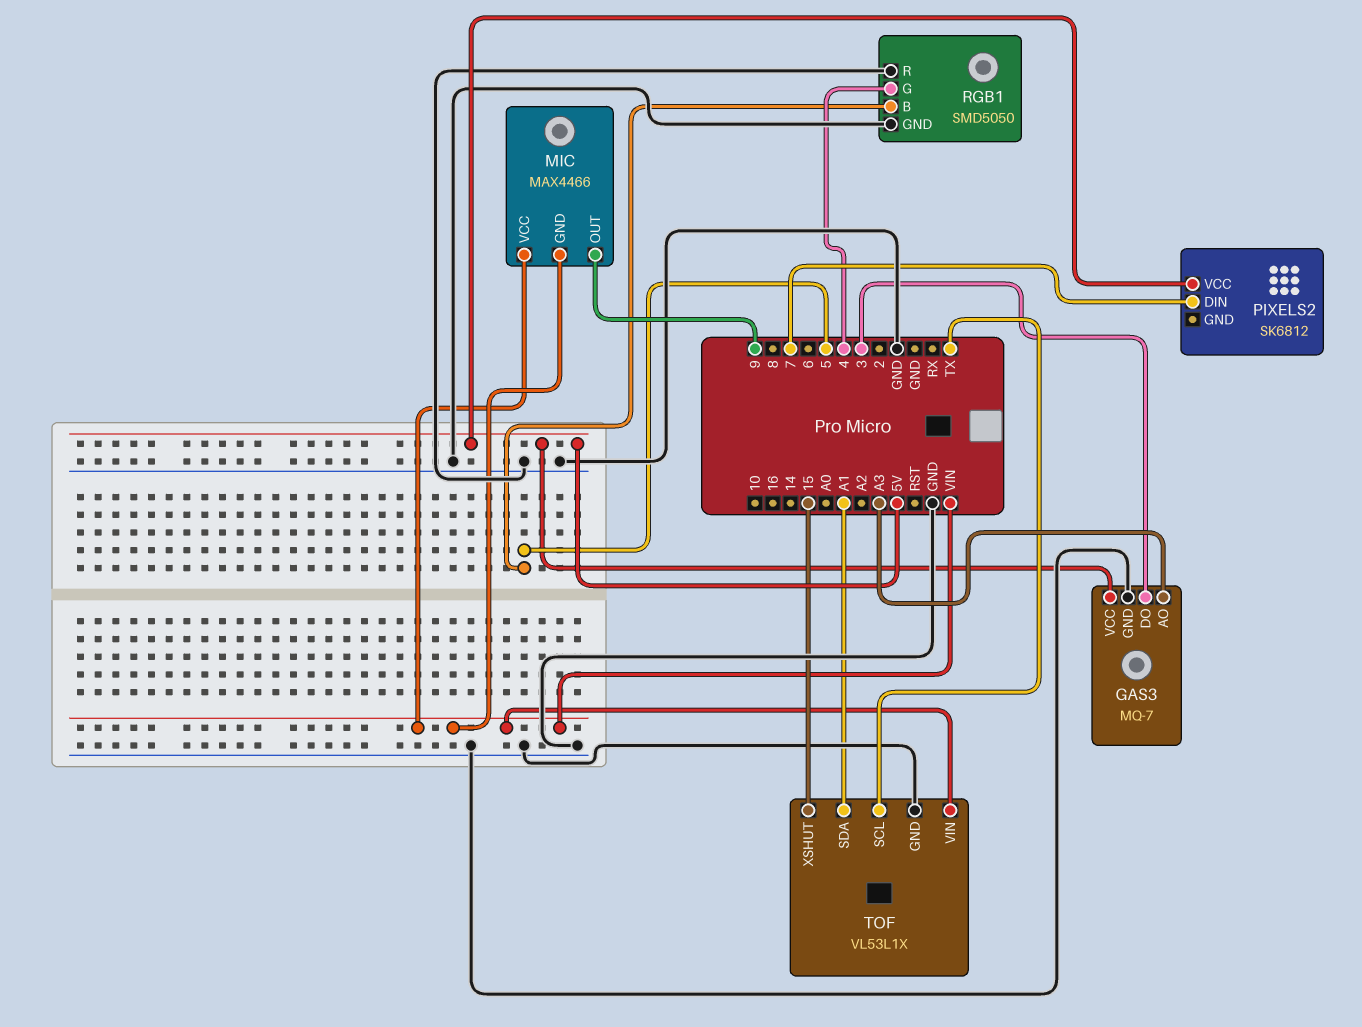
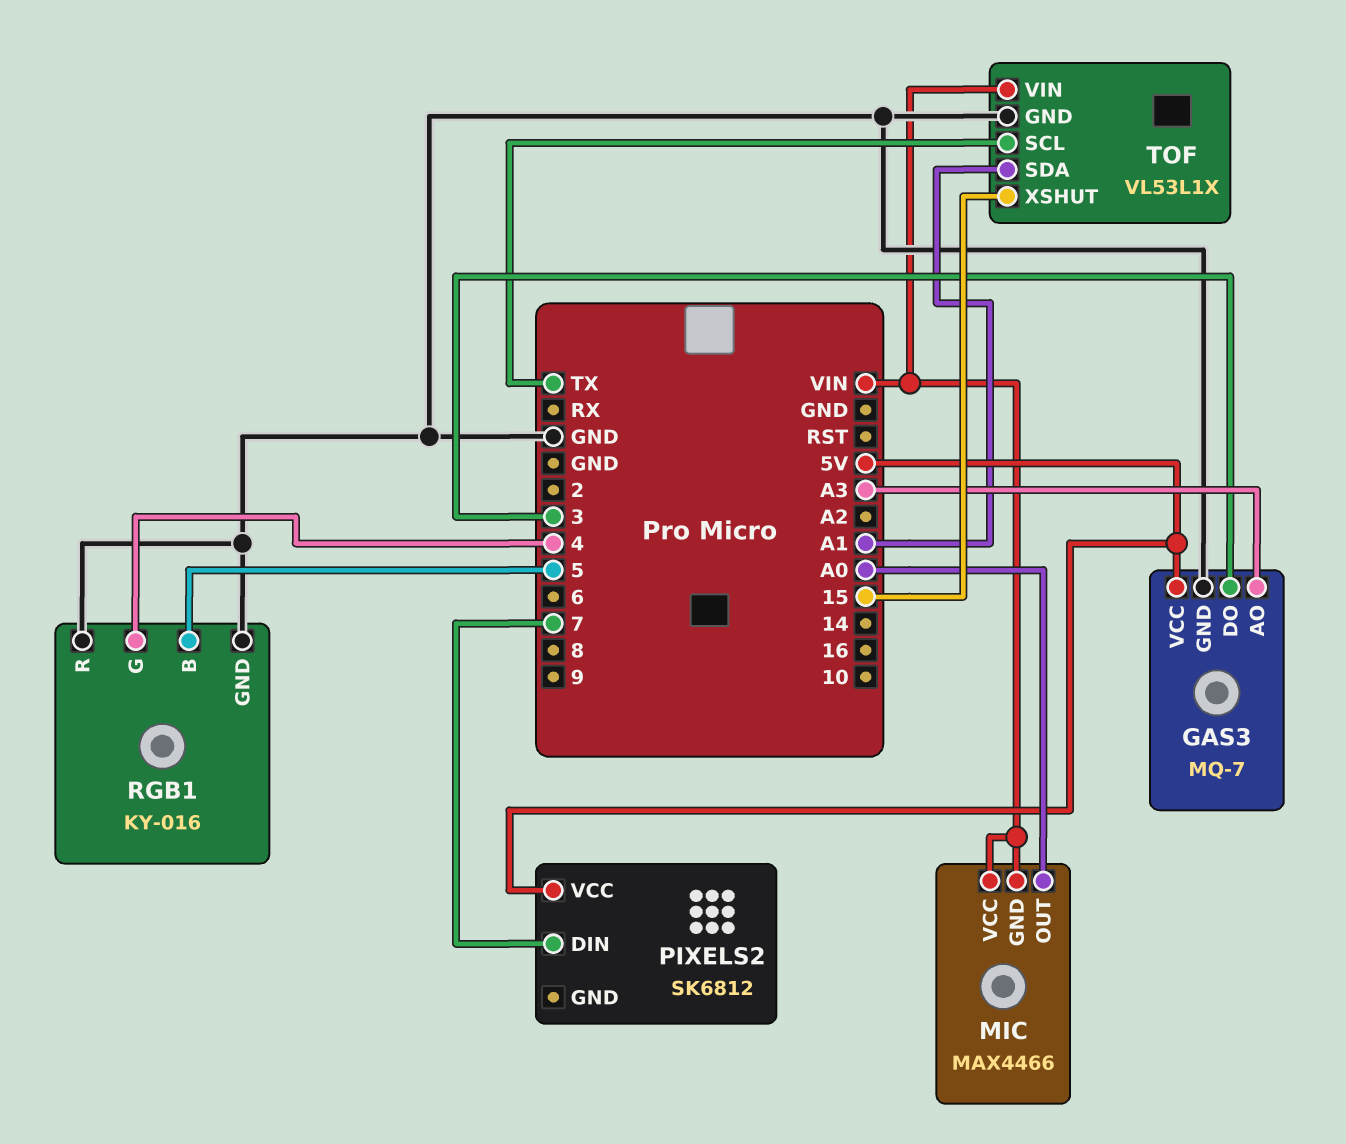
MIC pin OUT: 9 -> A0
RGB1: SMD5050 -> KY-016

